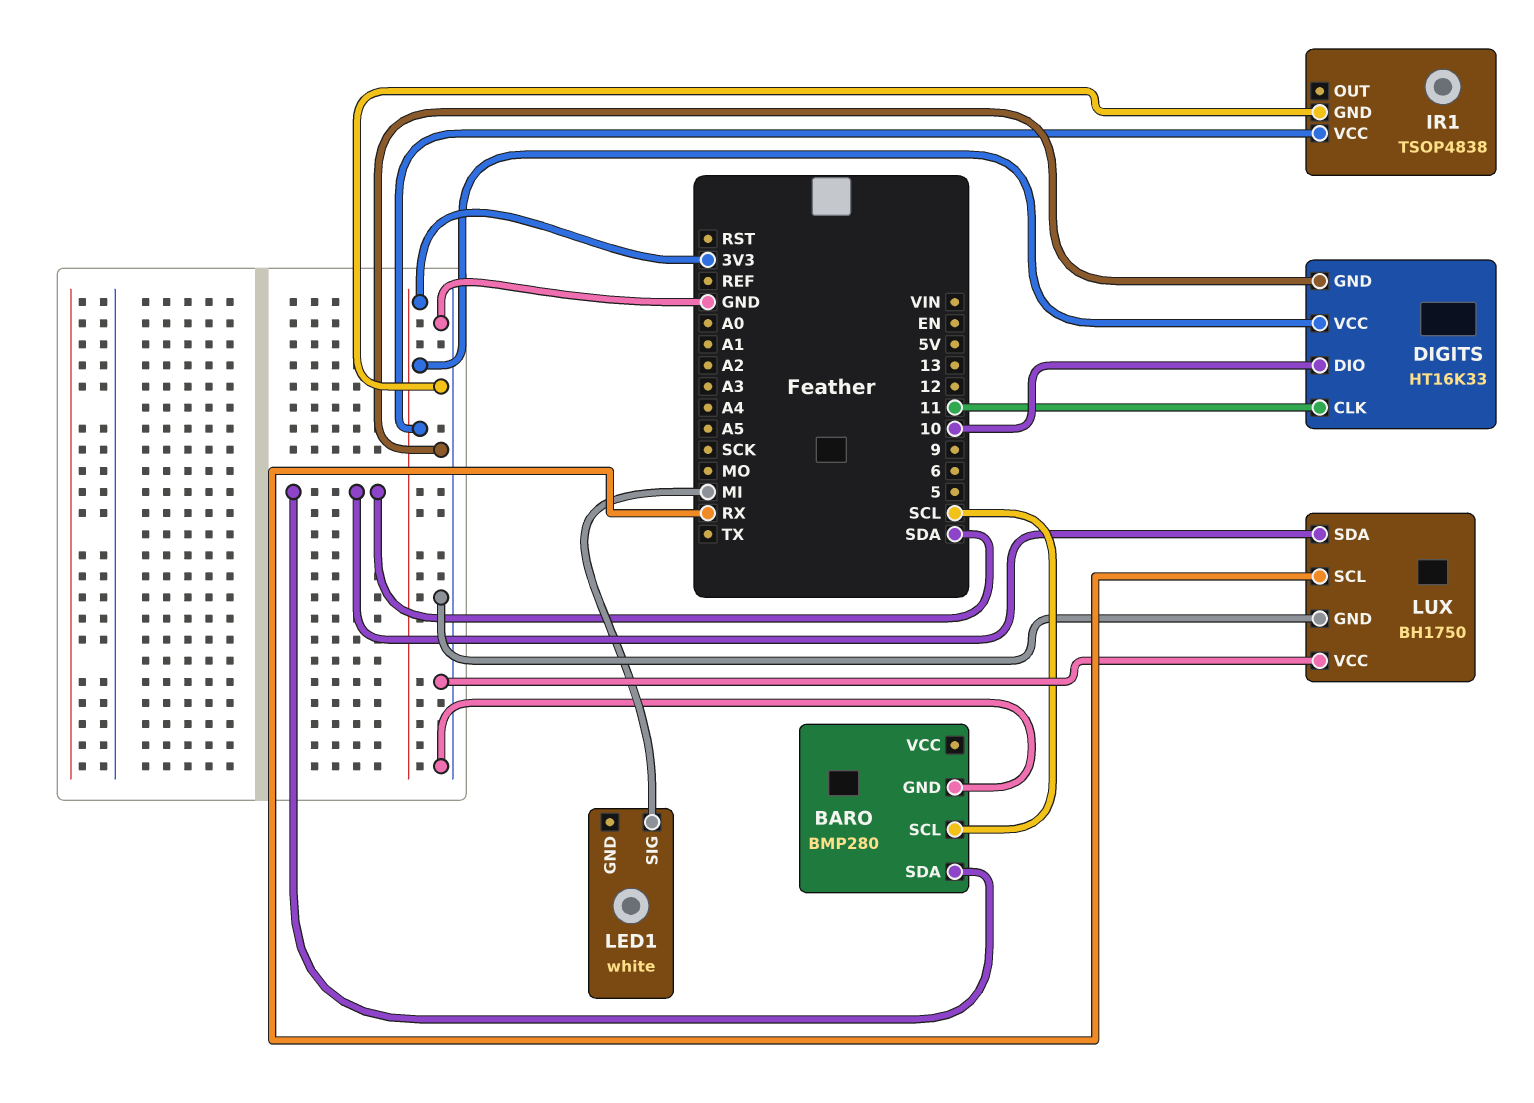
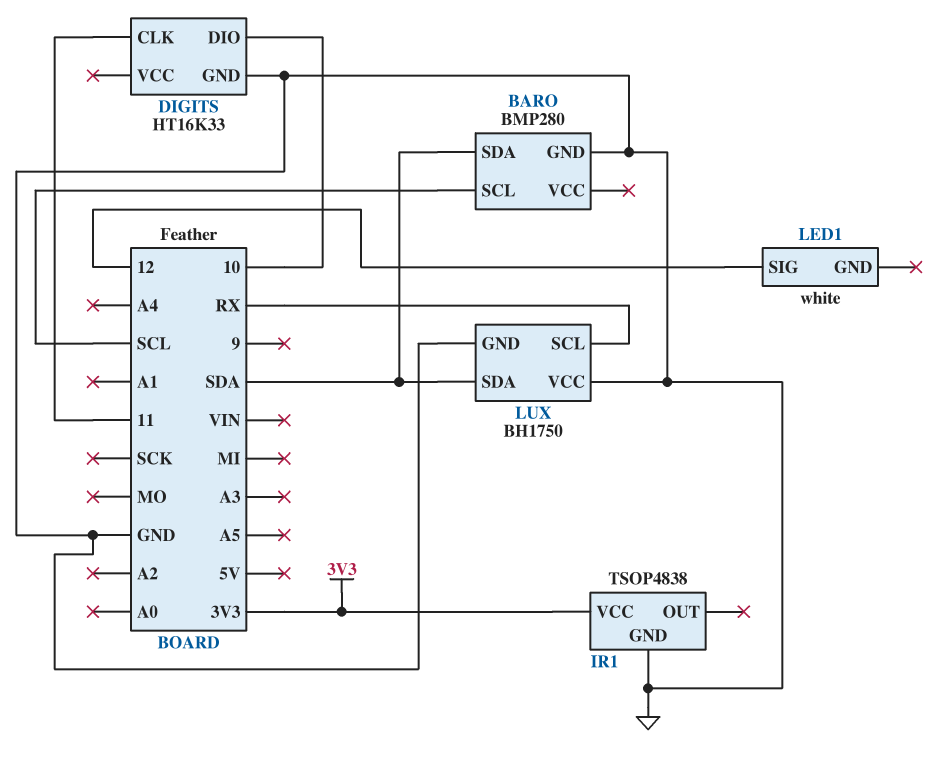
DIGITS pin VCC: 3V3 -> none
LED1 pin SIG: MI -> 12

